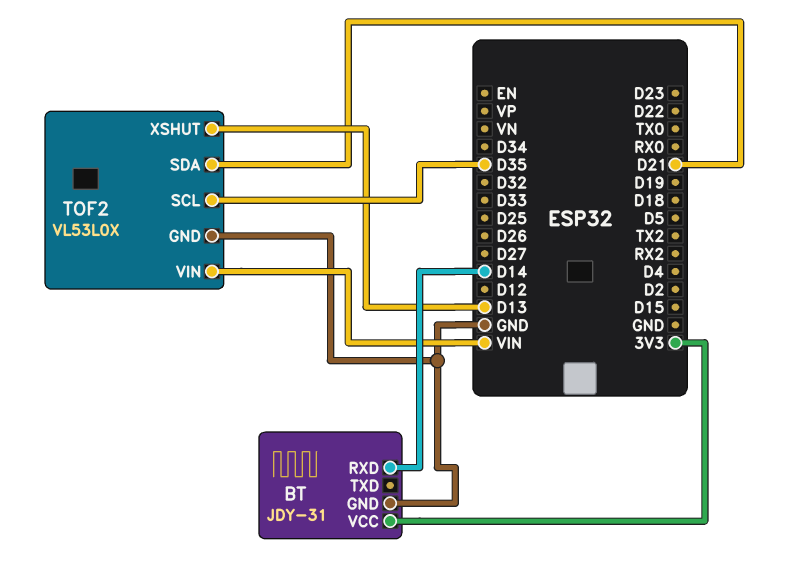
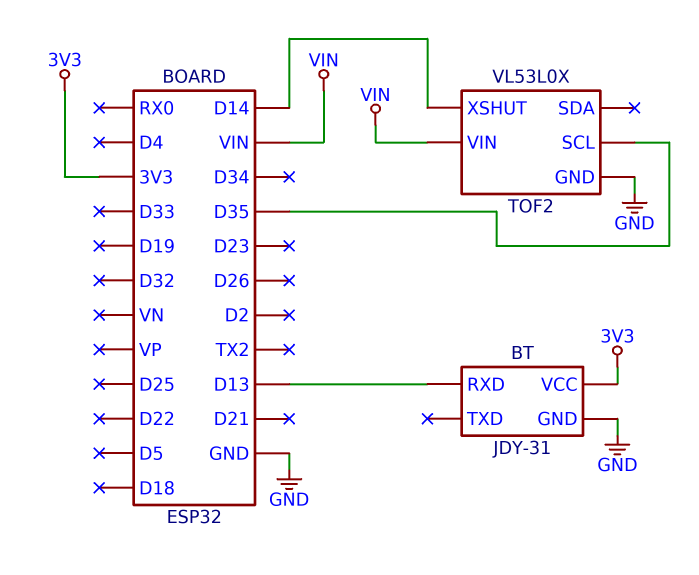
BT pin RXD: D14 -> D13
TOF2 pin SDA: D21 -> none
TOF2 pin XSHUT: D13 -> D14

